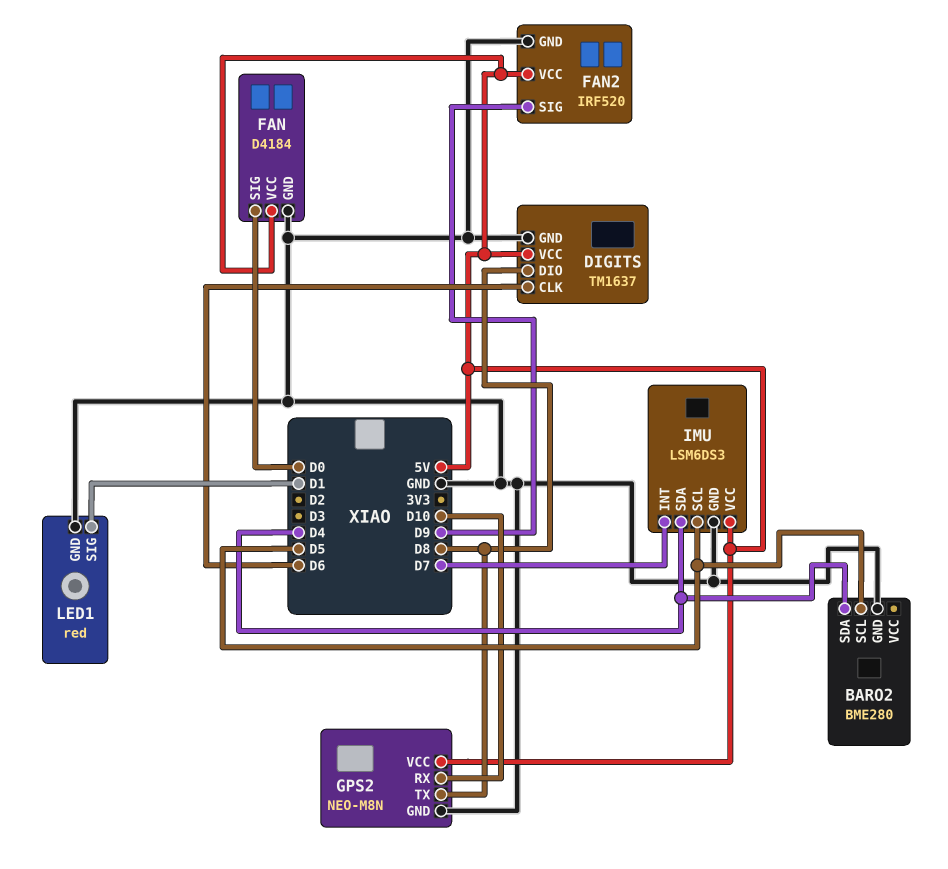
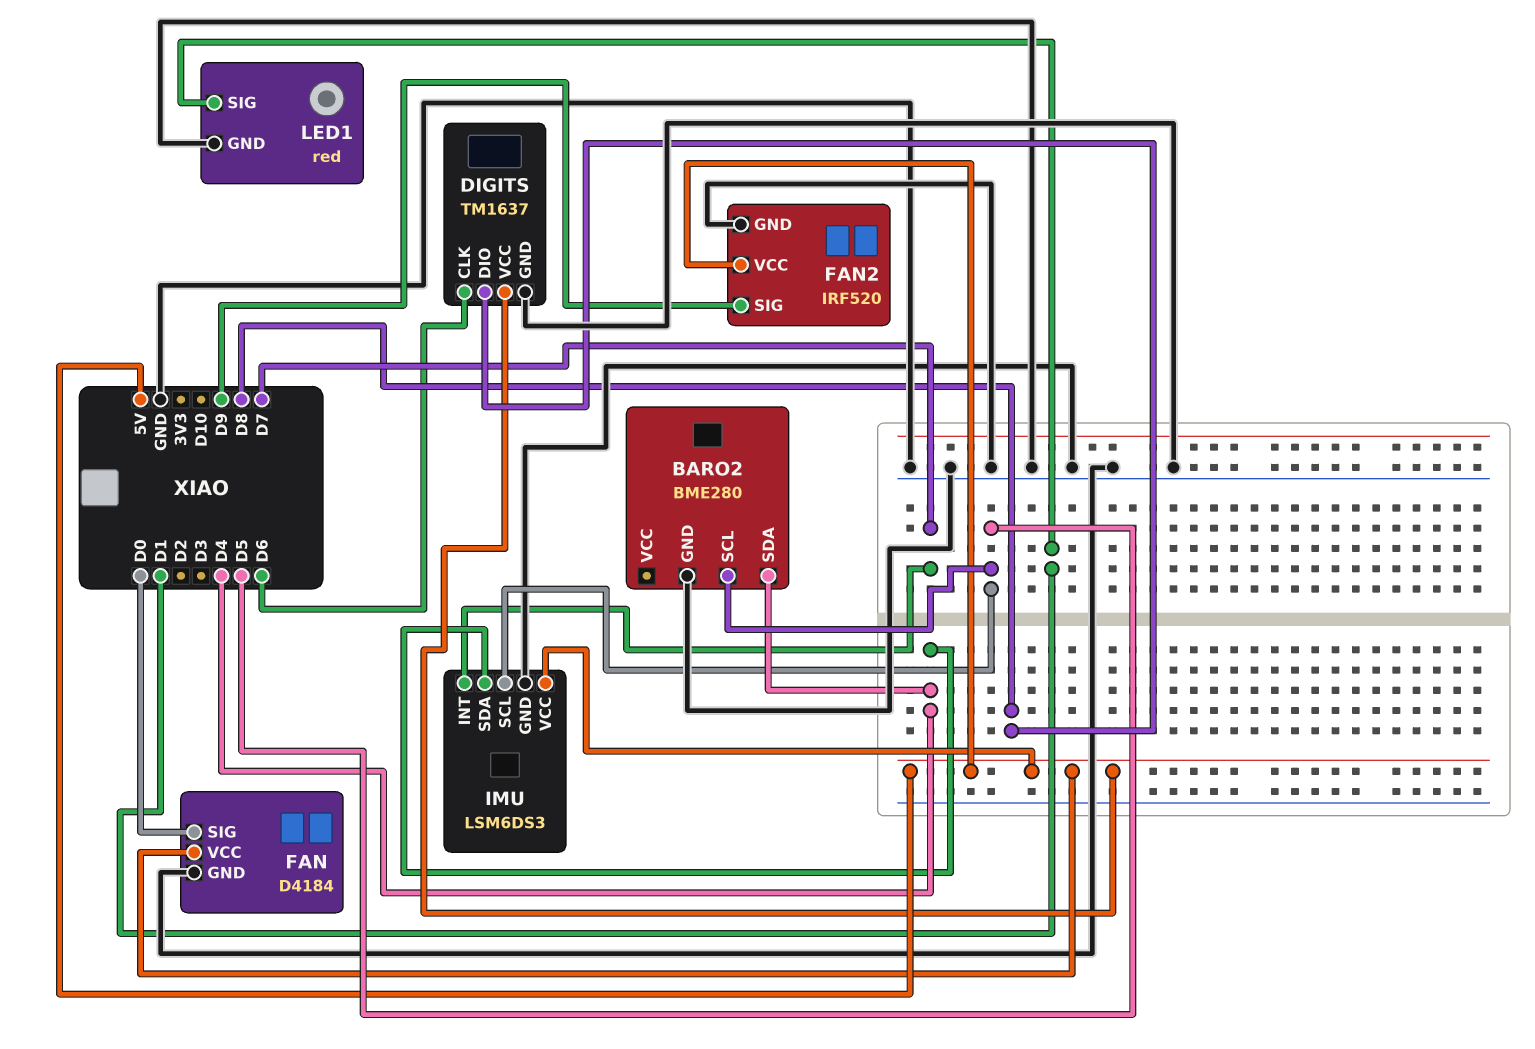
GPS2: NEO-M8N -> none
GPS2 pin GND: GND -> none
GPS2 pin RX: D10 -> none
GPS2 pin TX: D8 -> none
GPS2 pin VCC: 5V -> none

